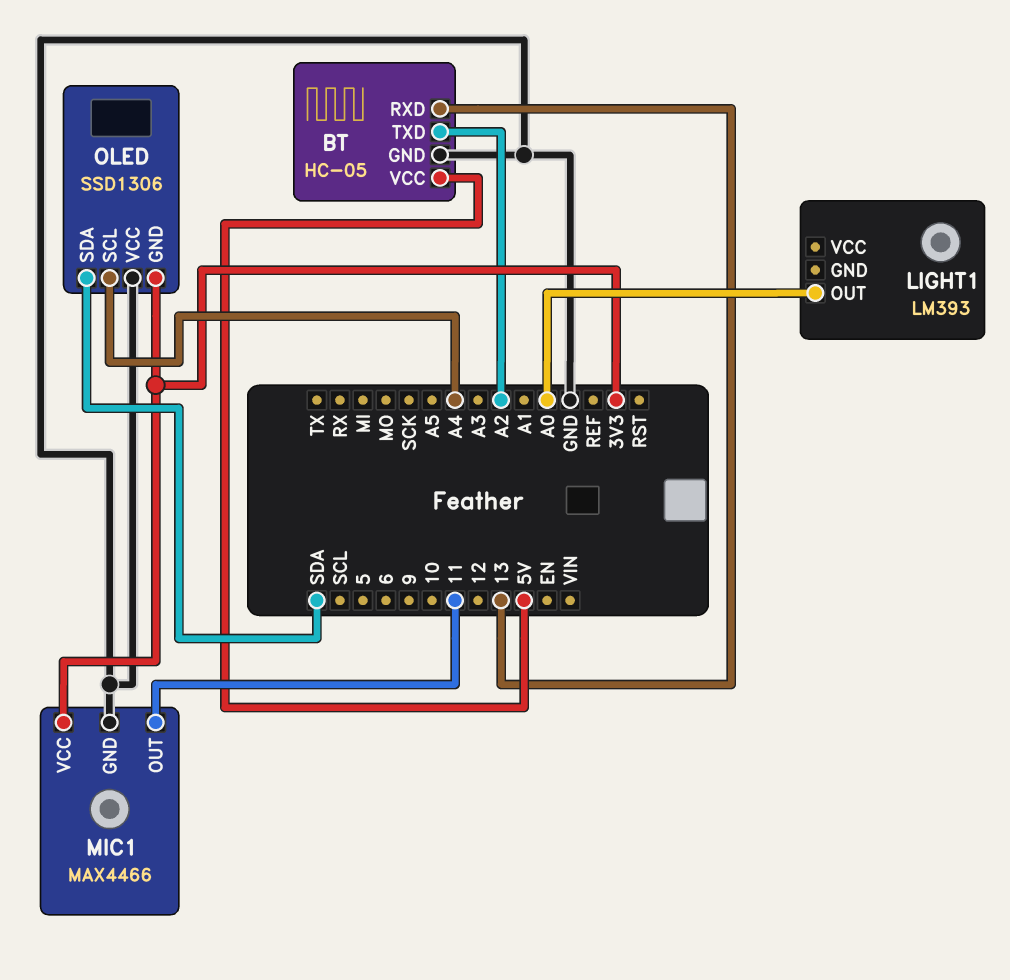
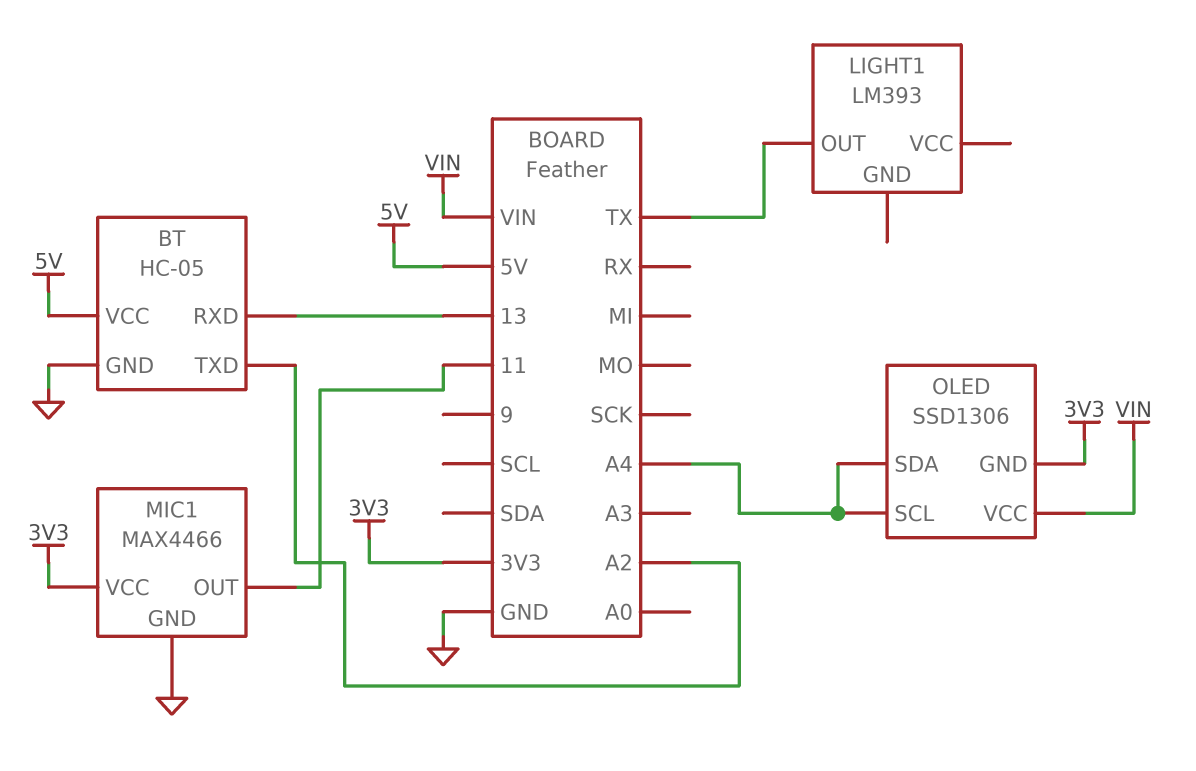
LIGHT1 pin OUT: A0 -> TX
OLED pin SDA: SDA -> A4
OLED pin VCC: GND -> VIN

